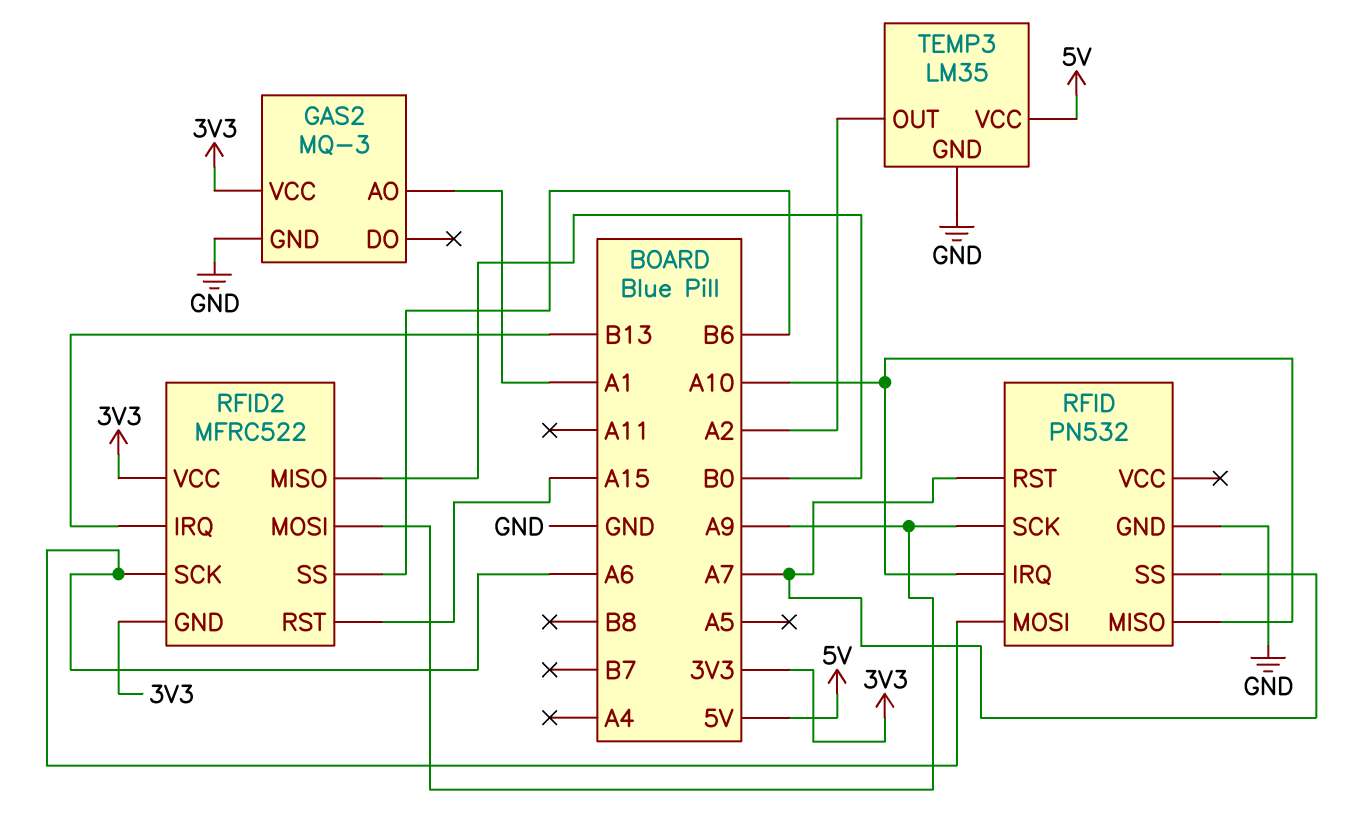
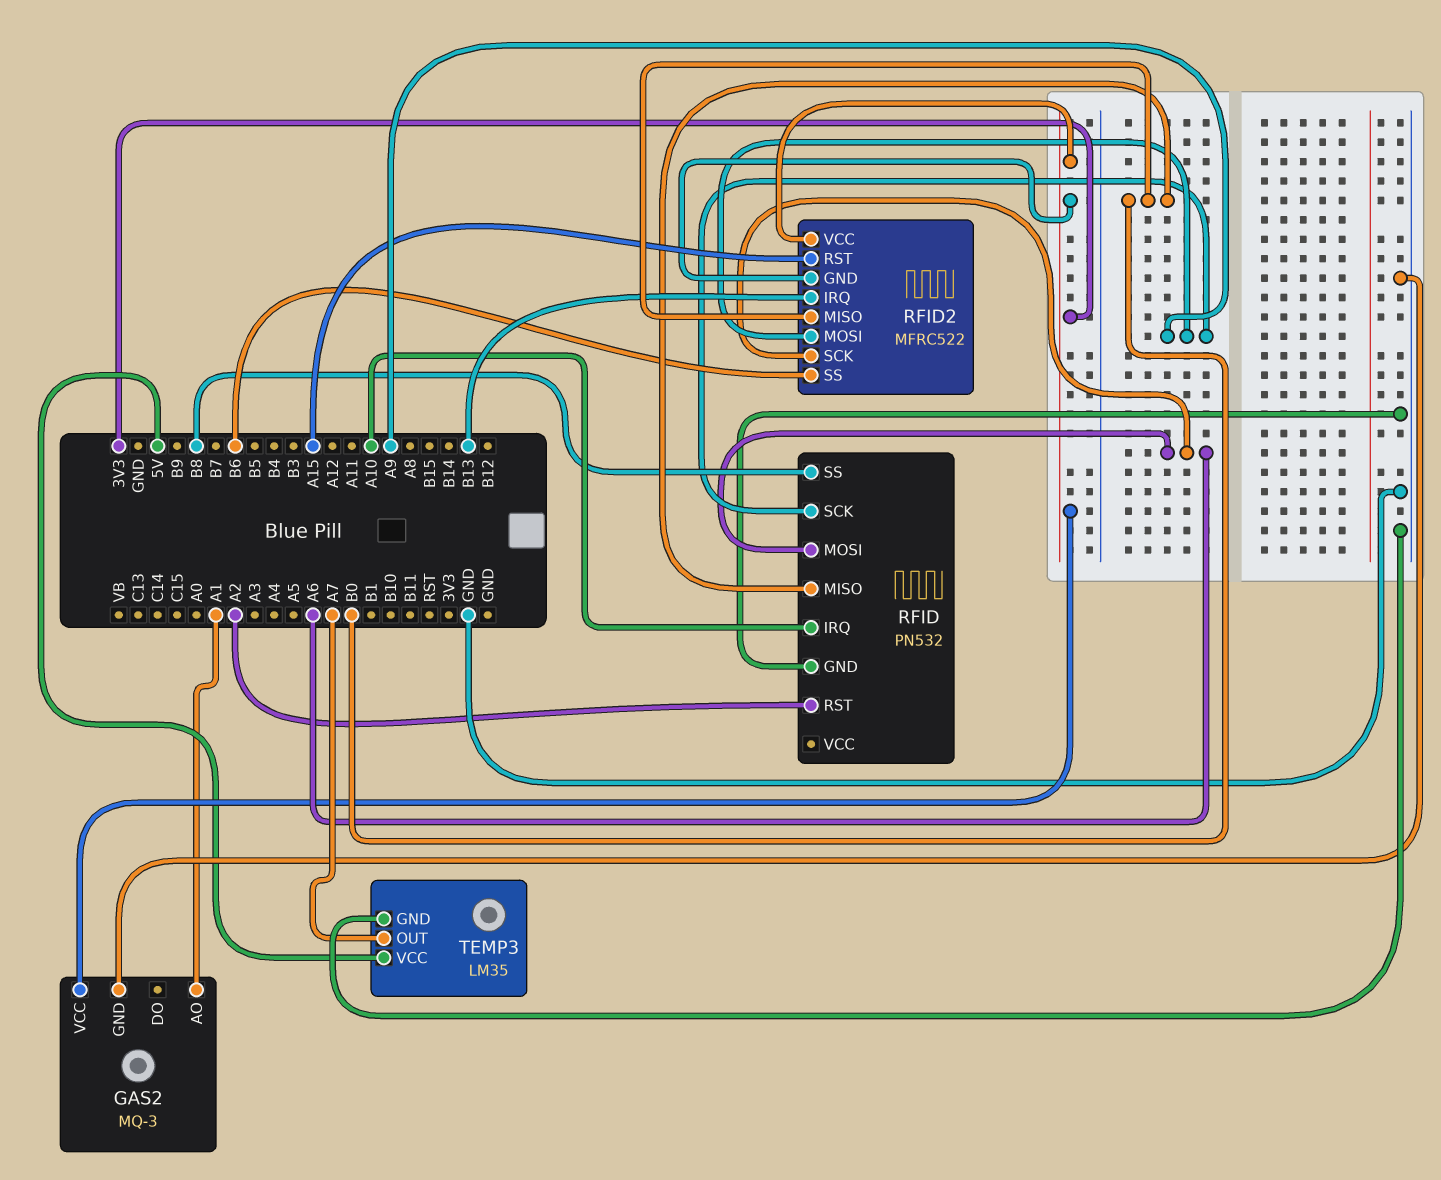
RFID pin MISO: A10 -> B0
RFID pin RST: A7 -> A2
RFID pin SS: A7 -> B8
TEMP3 pin OUT: A2 -> A7

